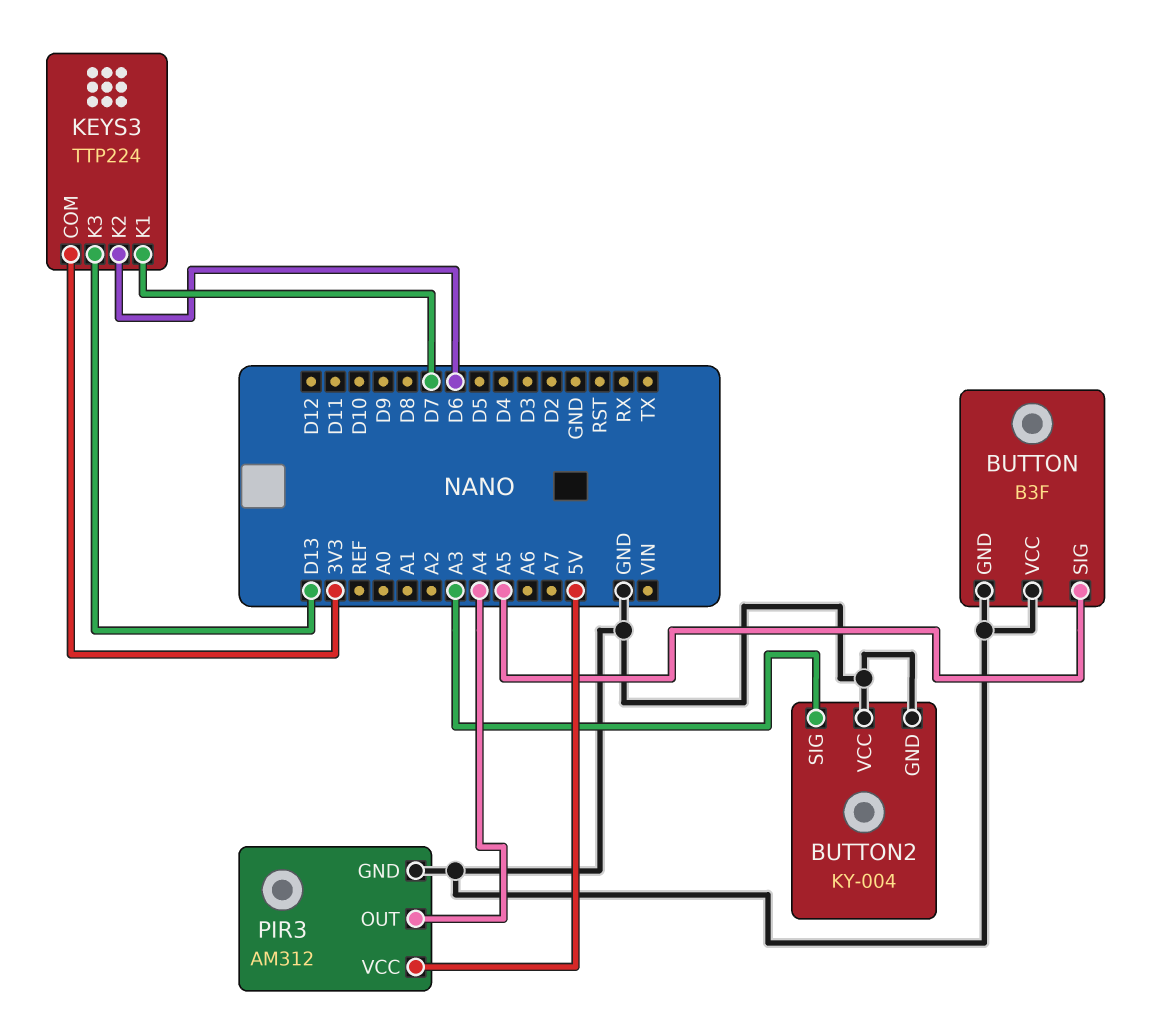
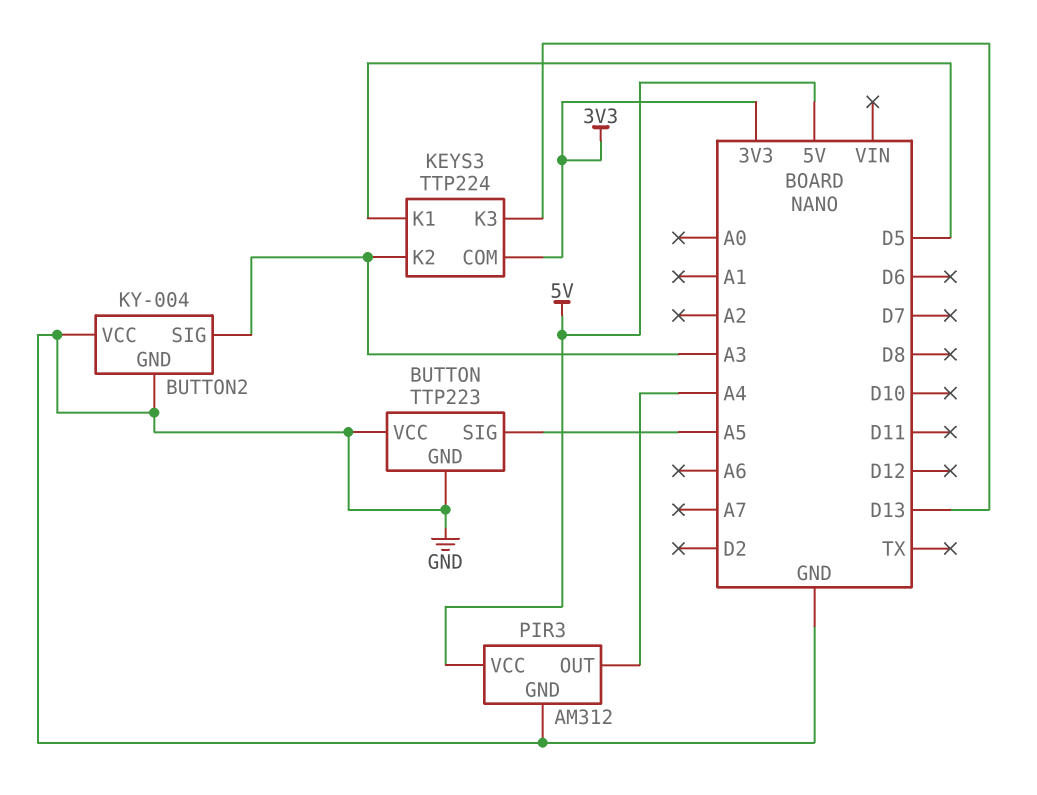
BUTTON: B3F -> TTP223
KEYS3 pin K1: D7 -> D5
KEYS3 pin K2: D6 -> A3

